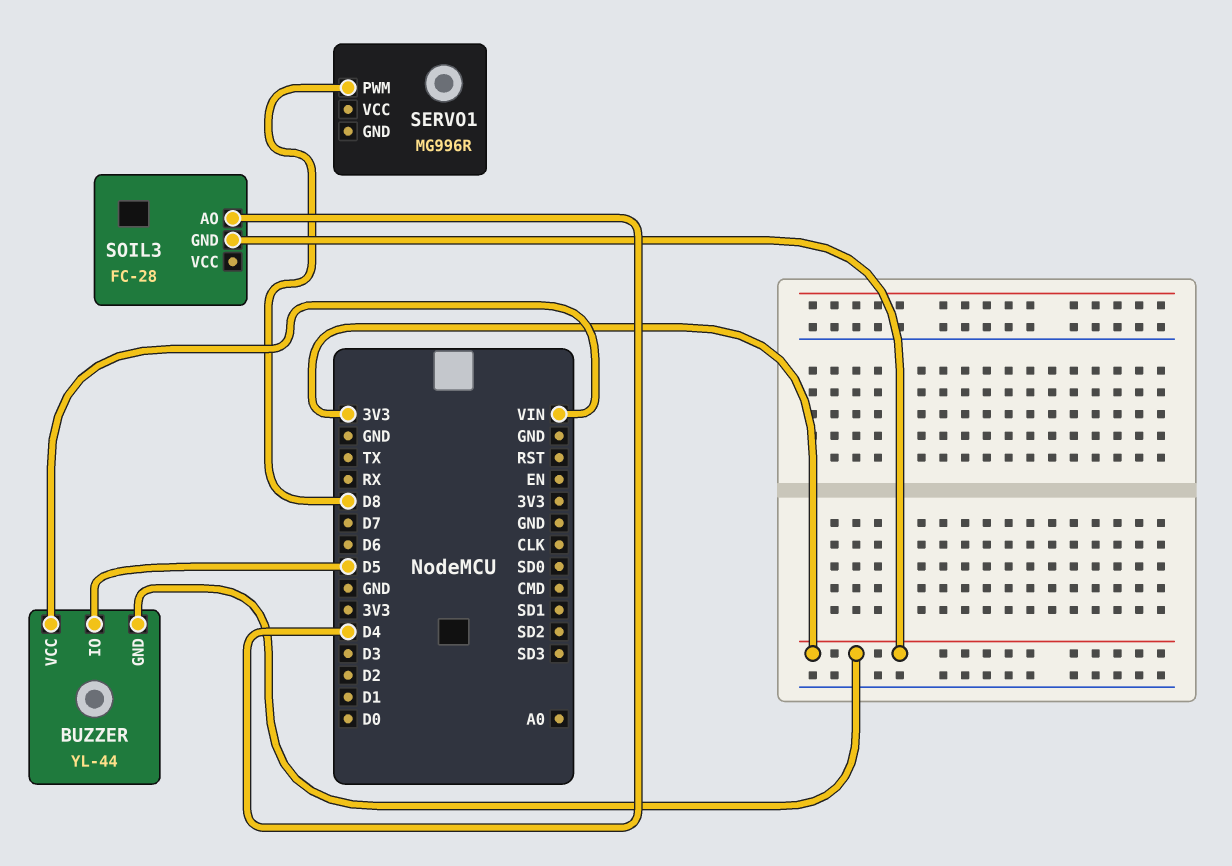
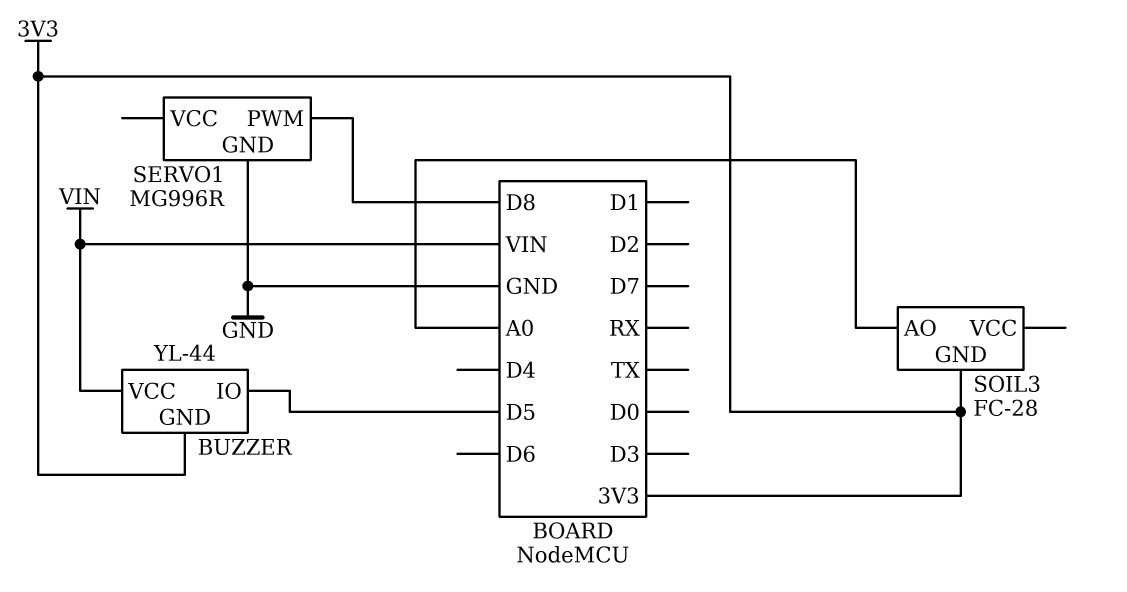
SERVO1 pin GND: none -> GND
SOIL3 pin AO: D4 -> A0

